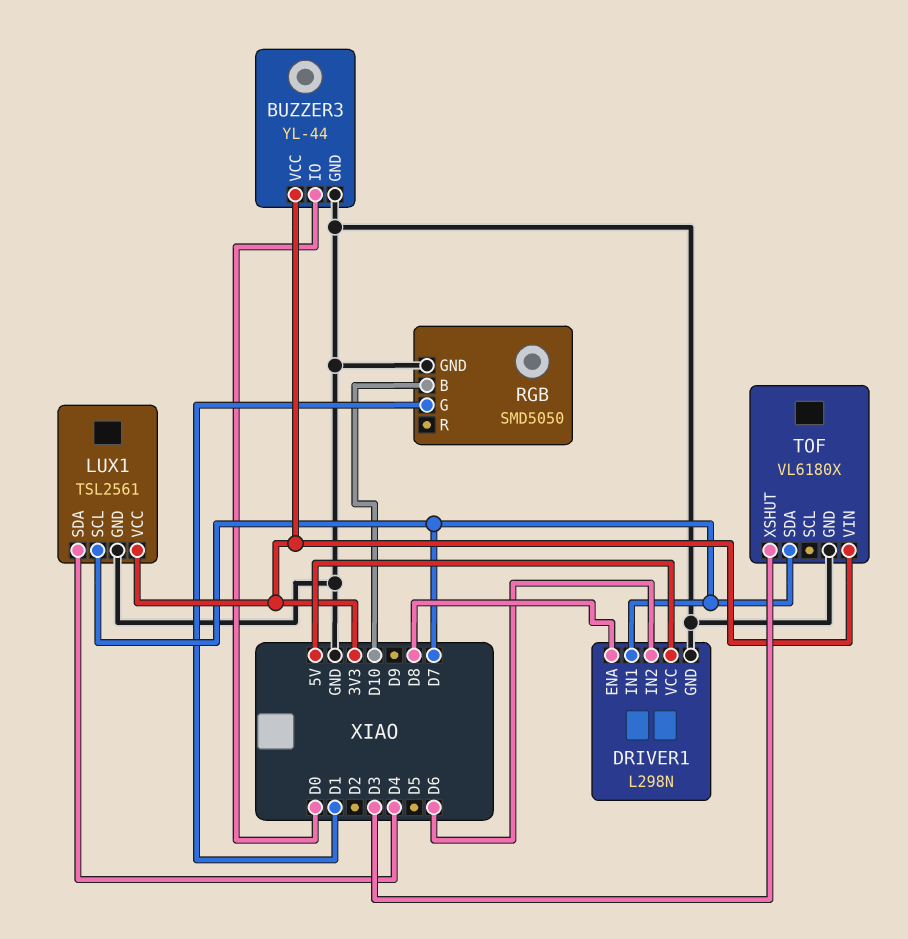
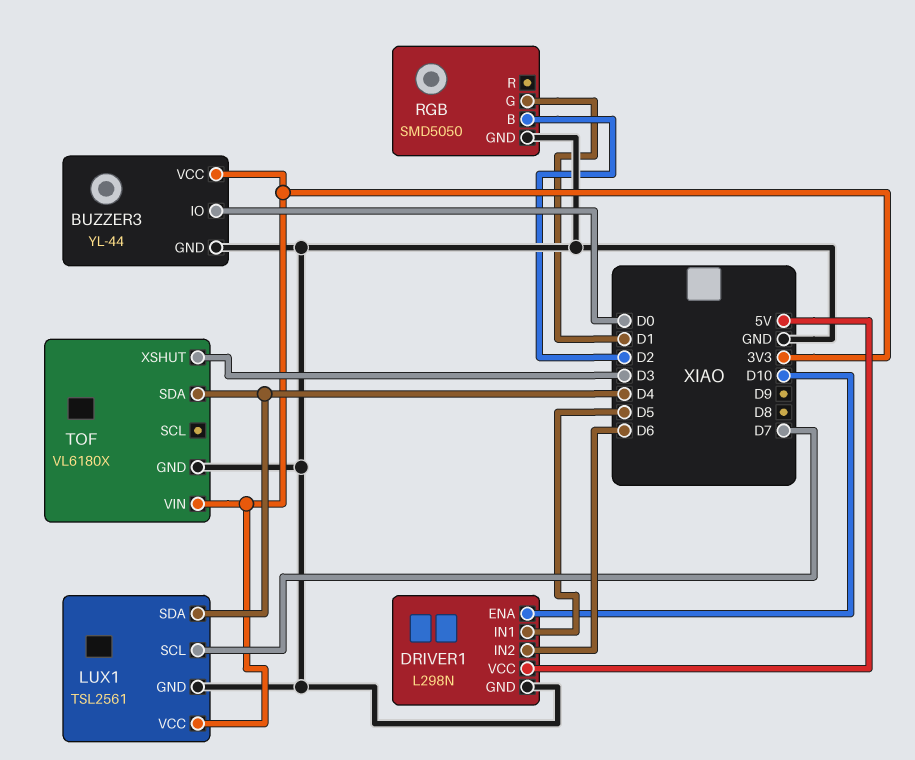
DRIVER1 pin ENA: D8 -> D10
DRIVER1 pin IN1: D7 -> D5
RGB pin B: D10 -> D2
TOF pin SDA: D7 -> D4

